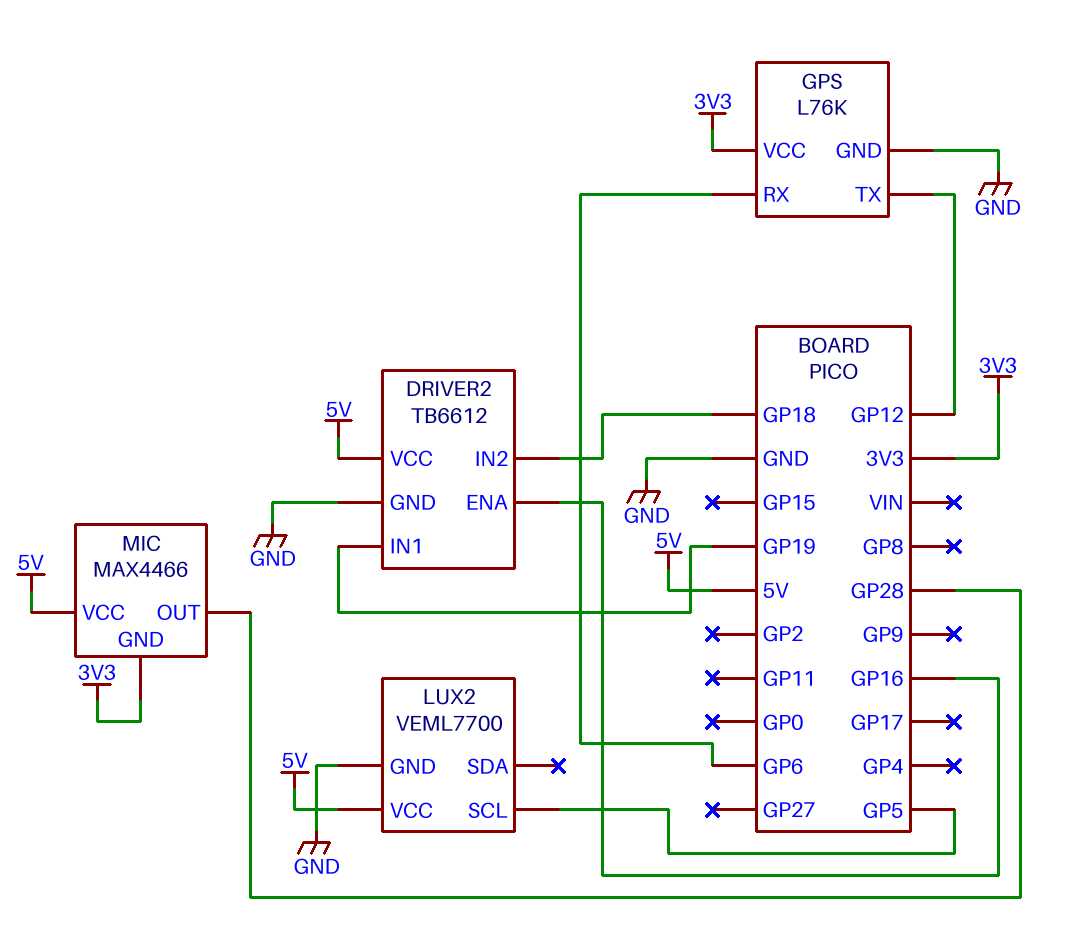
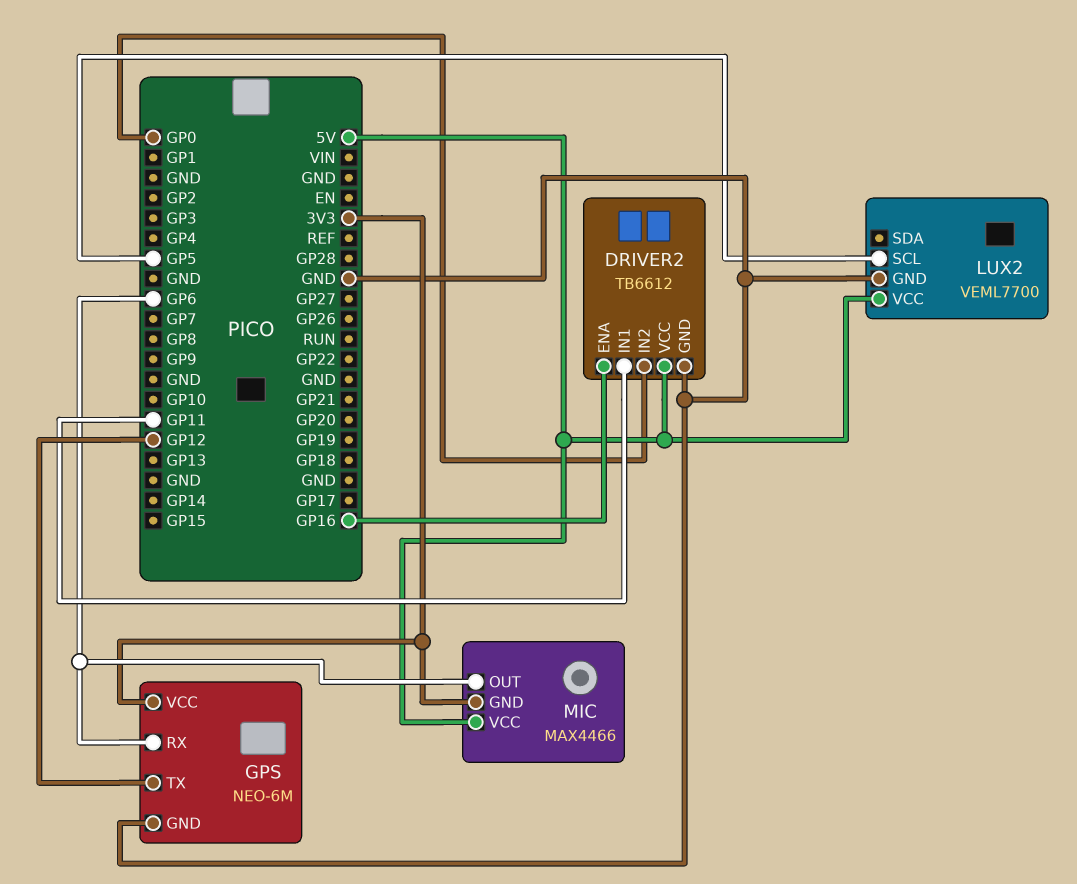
DRIVER2 pin IN1: GP19 -> GP11
DRIVER2 pin IN2: GP18 -> GP0
GPS: L76K -> NEO-6M
MIC pin OUT: GP28 -> GP6

